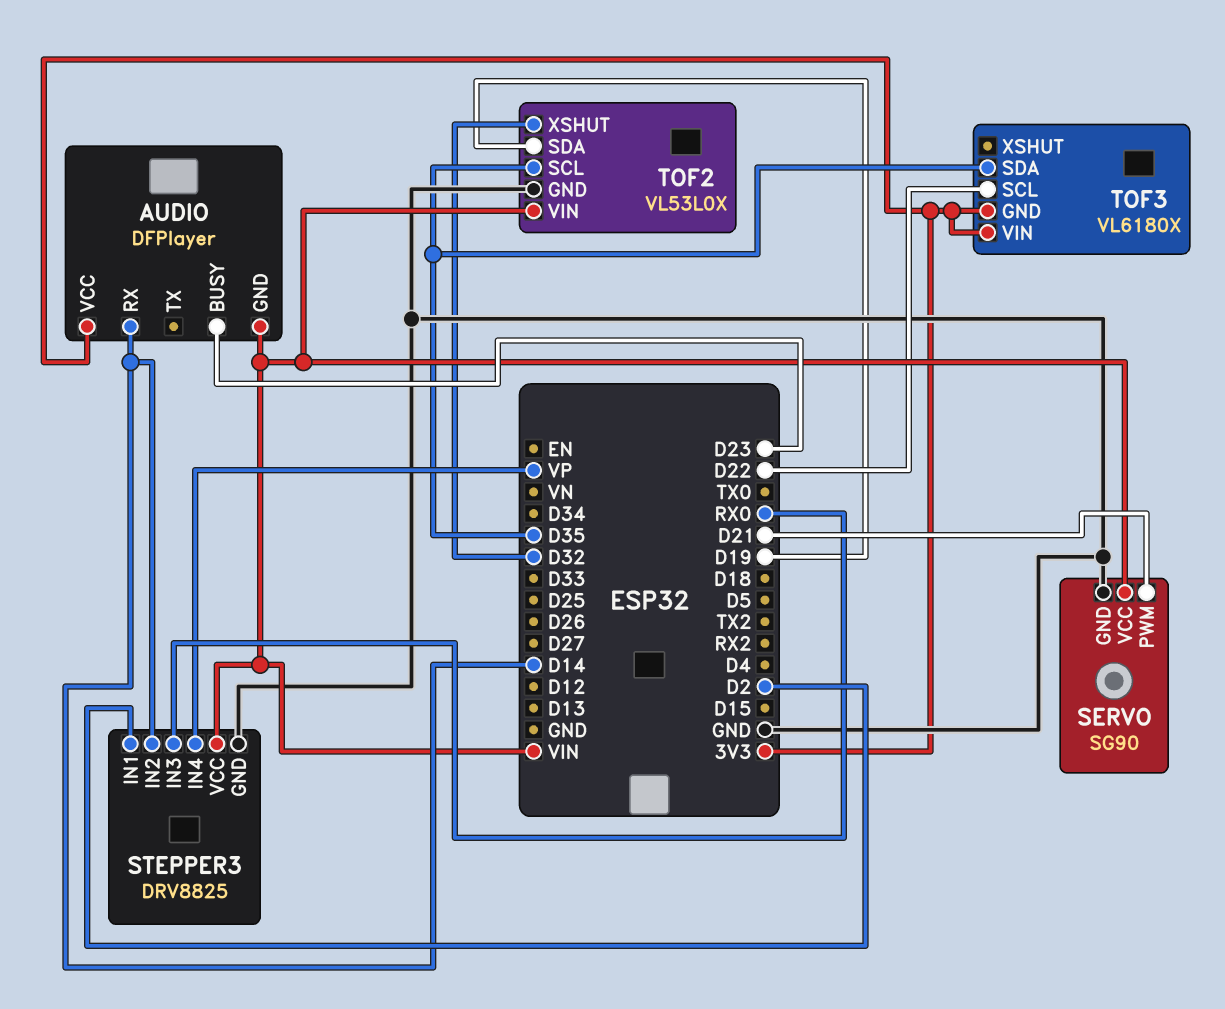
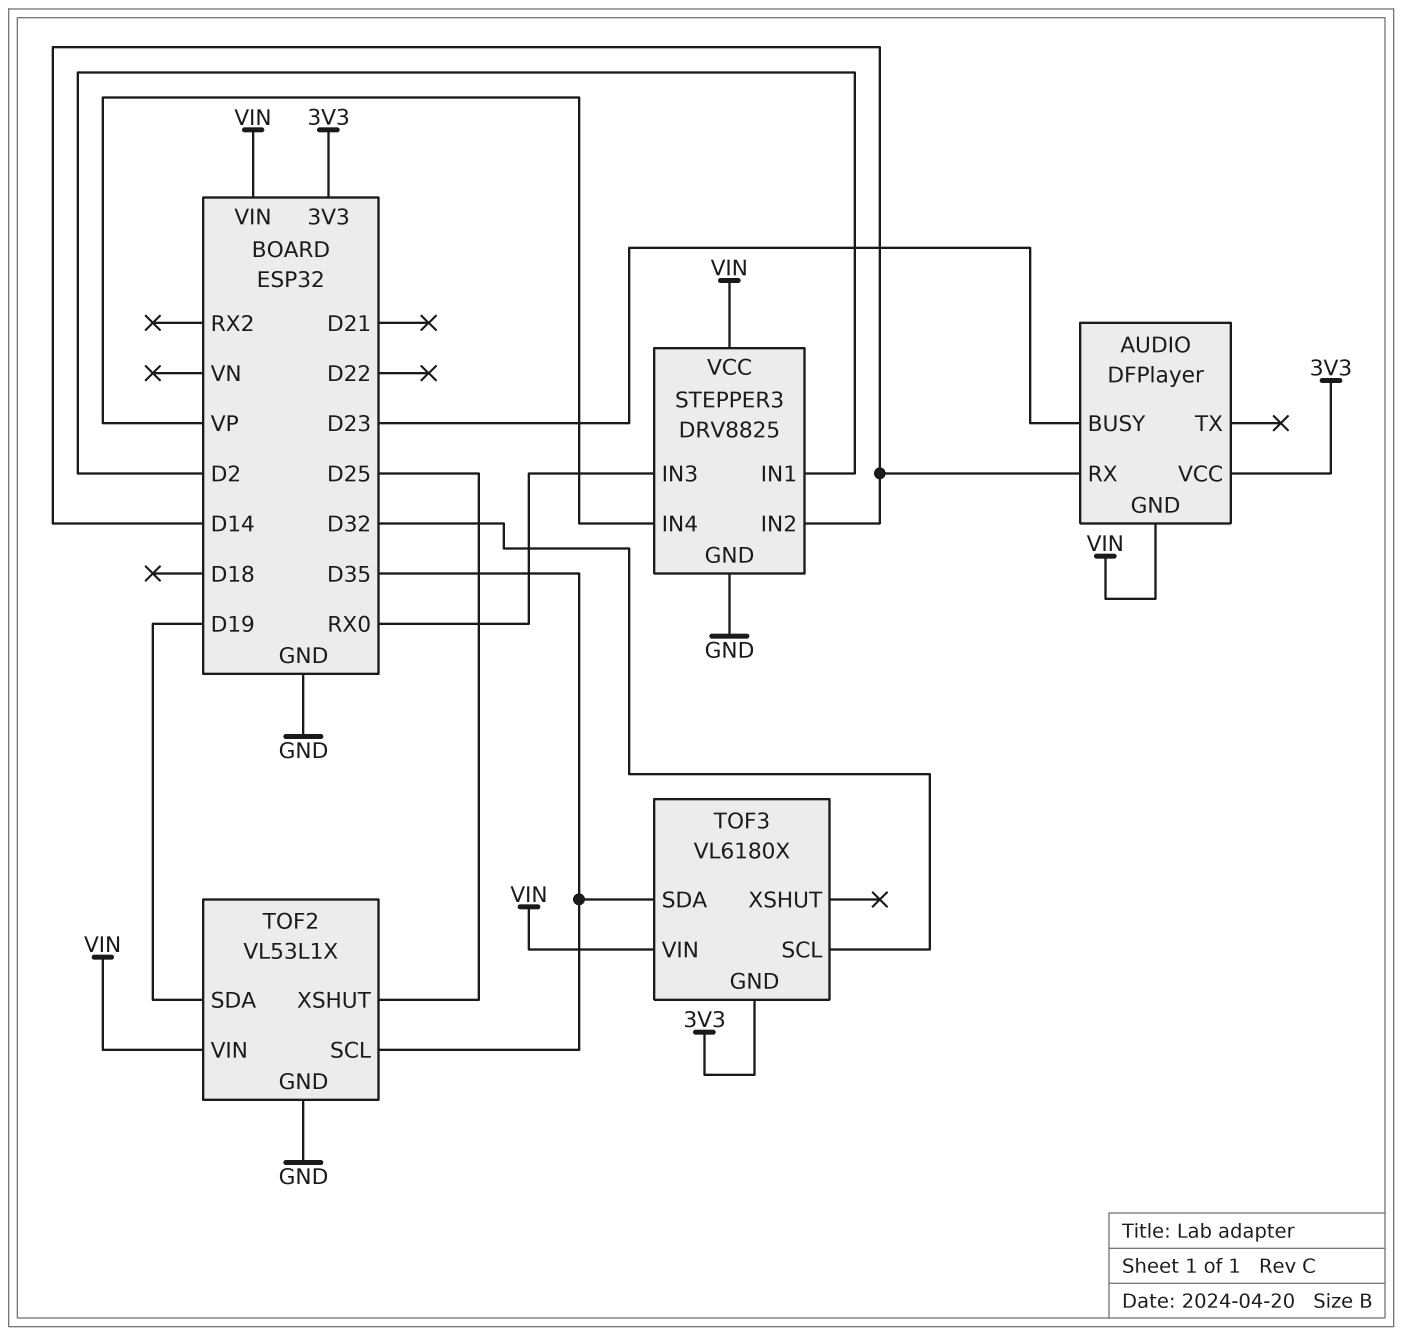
SERVO: SG90 -> none
SERVO pin GND: GND -> none
SERVO pin PWM: D21 -> none
SERVO pin VCC: VIN -> none
TOF2: VL53L0X -> VL53L1X
TOF2 pin XSHUT: D32 -> D25
TOF3 pin SCL: D22 -> D32
TOF3 pin VIN: 3V3 -> VIN

